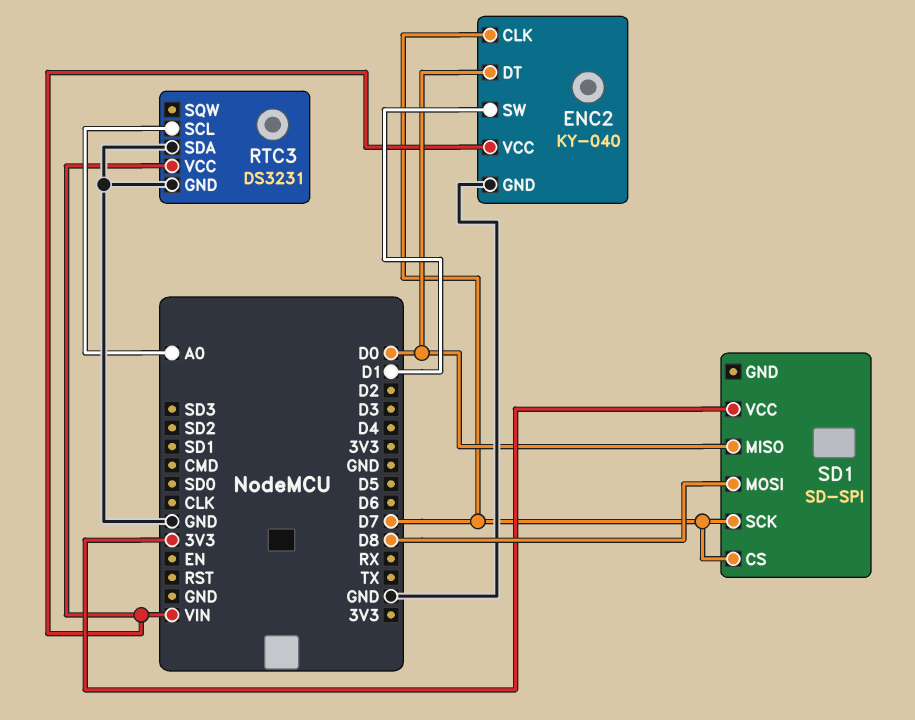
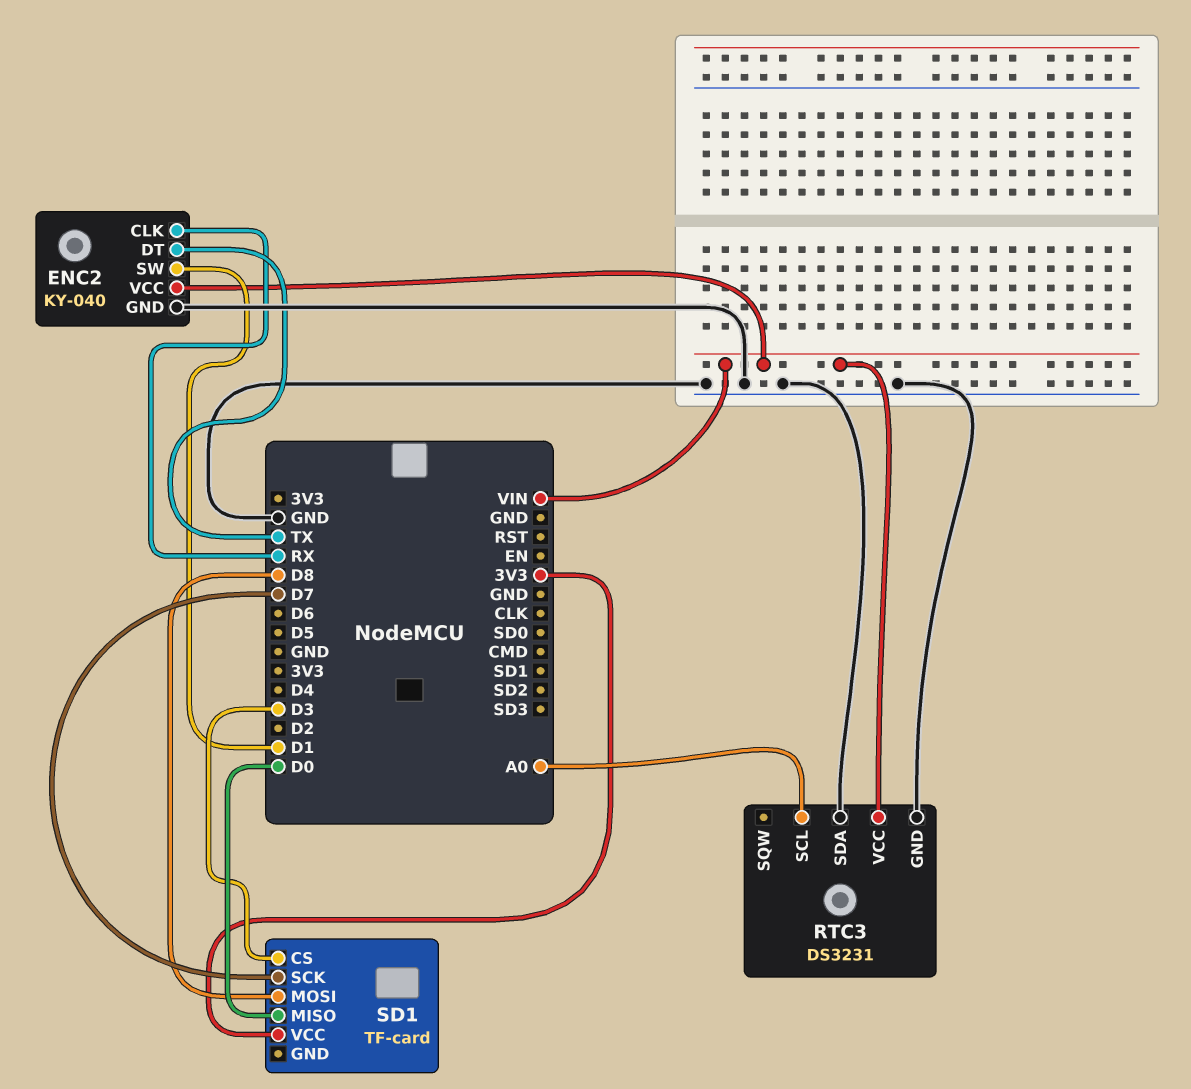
ENC2 pin CLK: D7 -> RX
ENC2 pin DT: D0 -> TX
SD1: SD-SPI -> TF-card
SD1 pin CS: D7 -> D3

